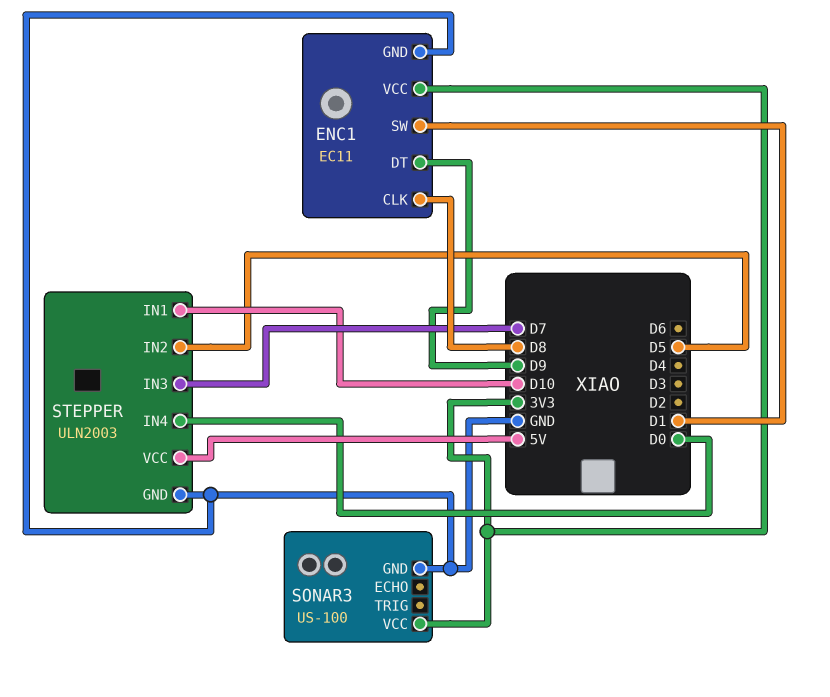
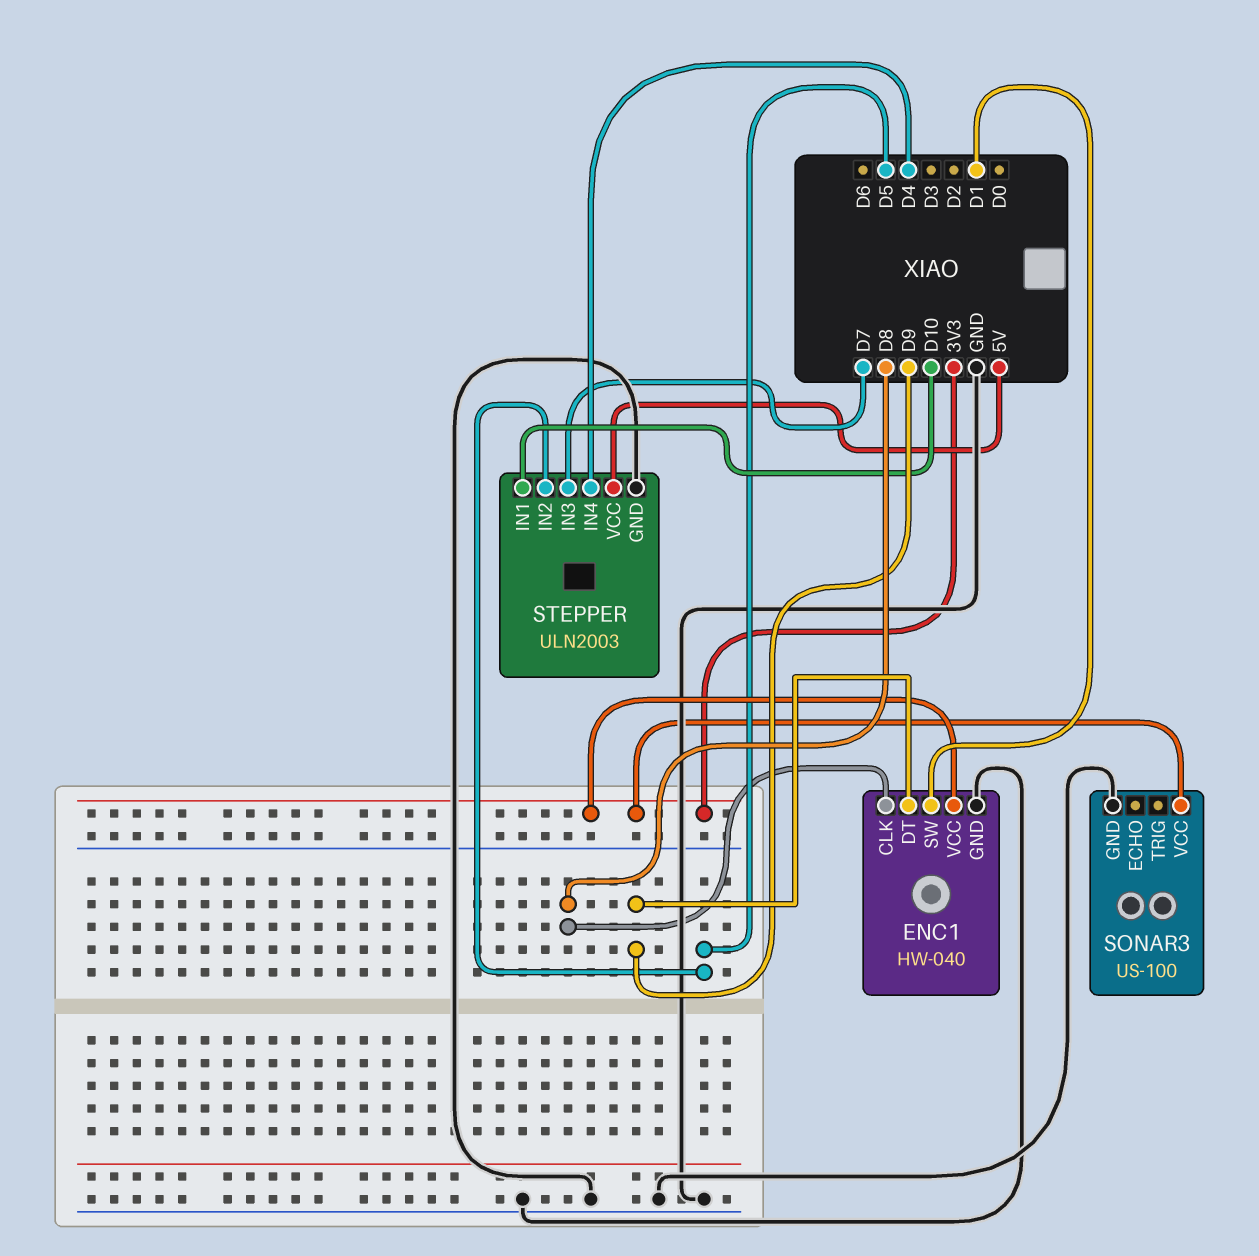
ENC1: EC11 -> HW-040
STEPPER pin IN4: D0 -> D4

